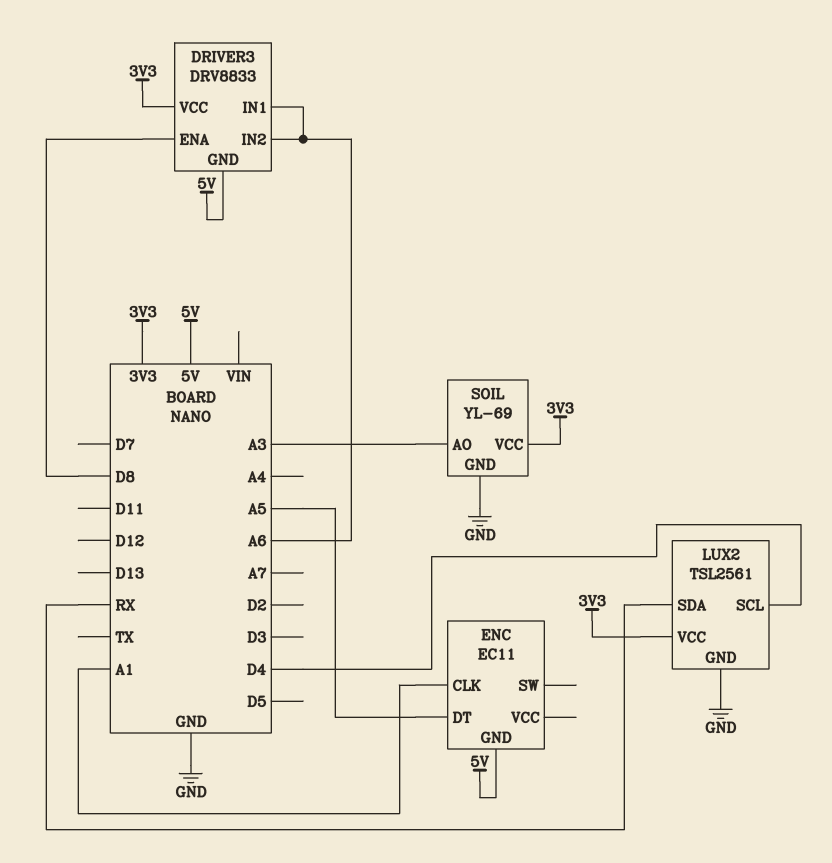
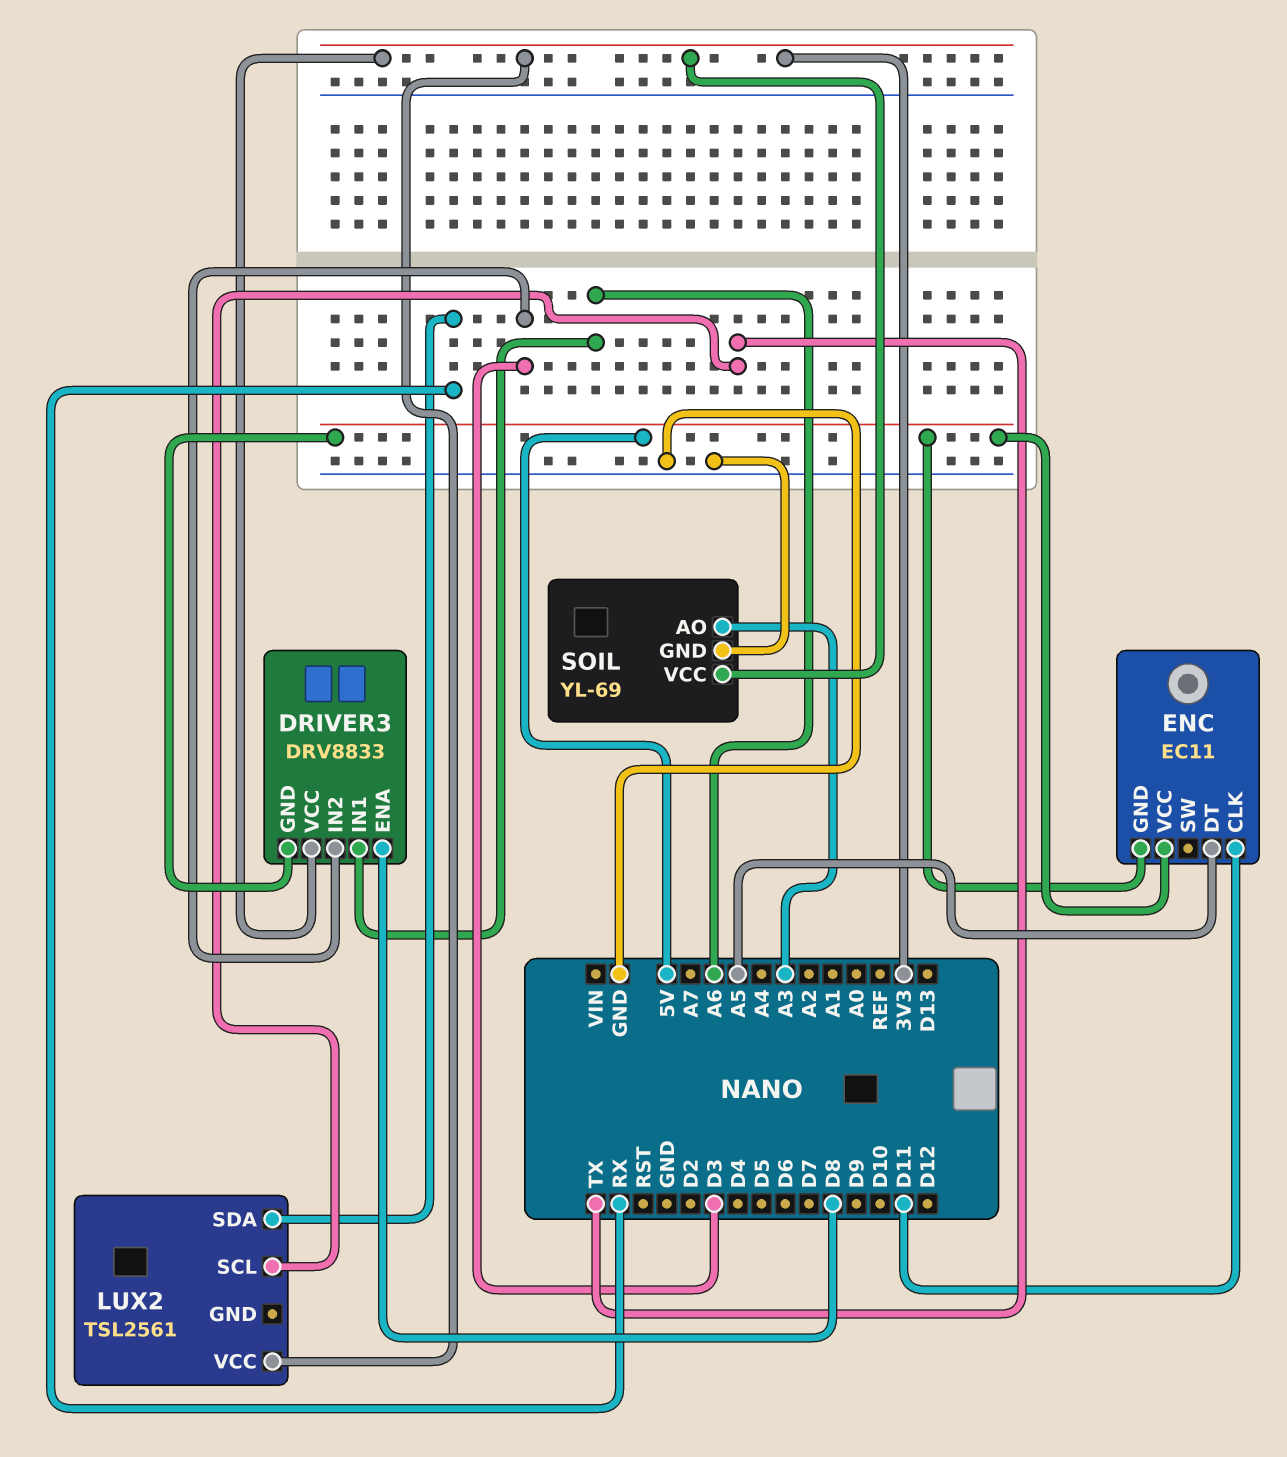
DRIVER3 pin IN2: A6 -> D3
ENC pin CLK: A1 -> D11
ENC pin VCC: none -> 5V
LUX2 pin GND: GND -> none
LUX2 pin SCL: D4 -> TX

